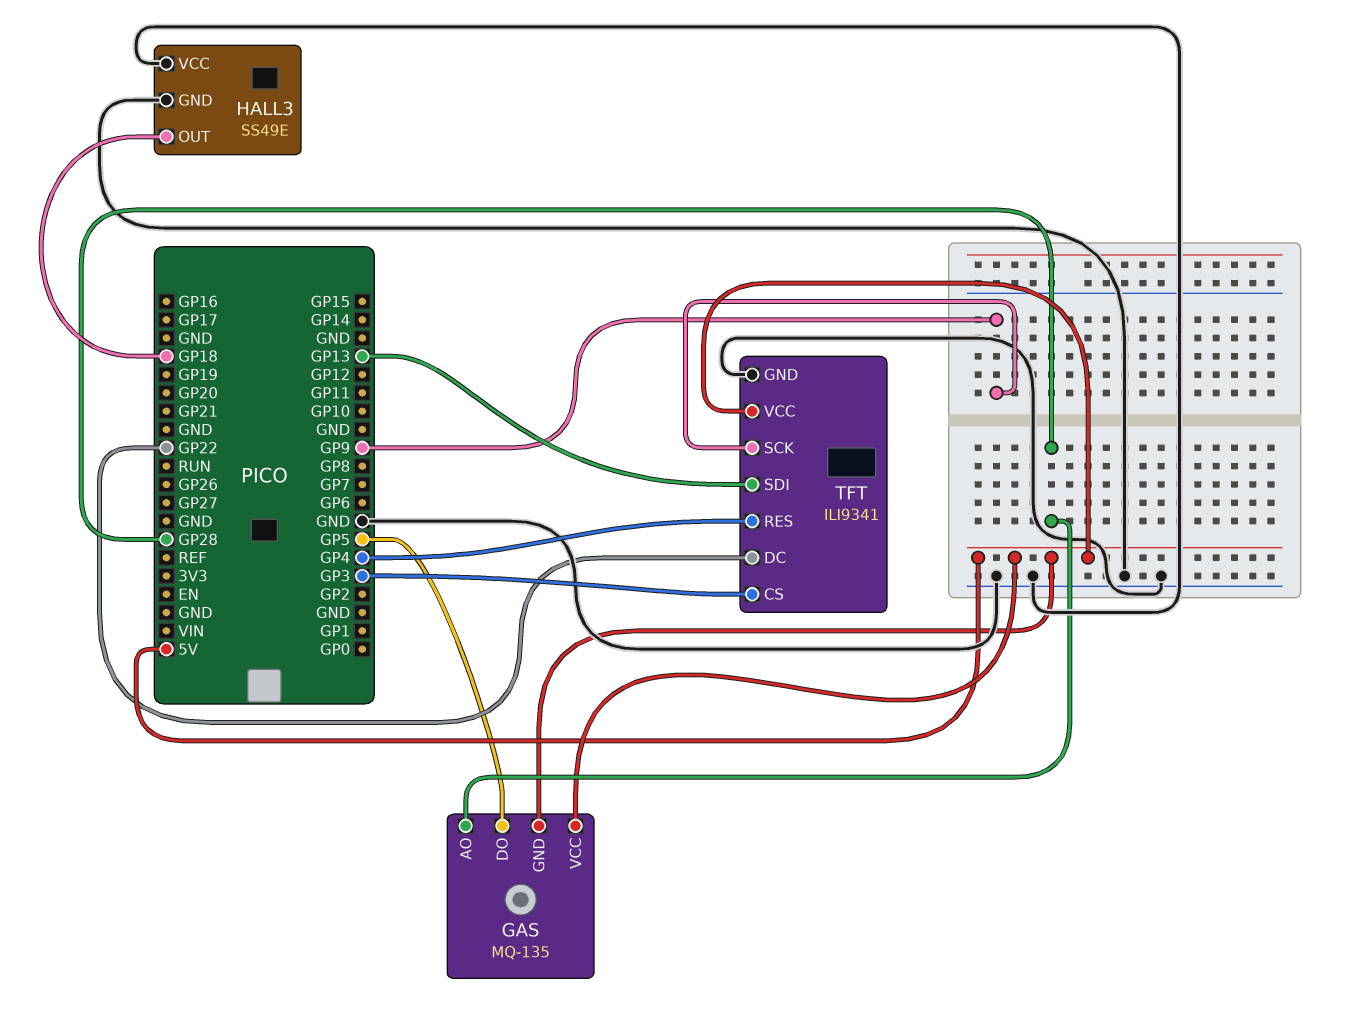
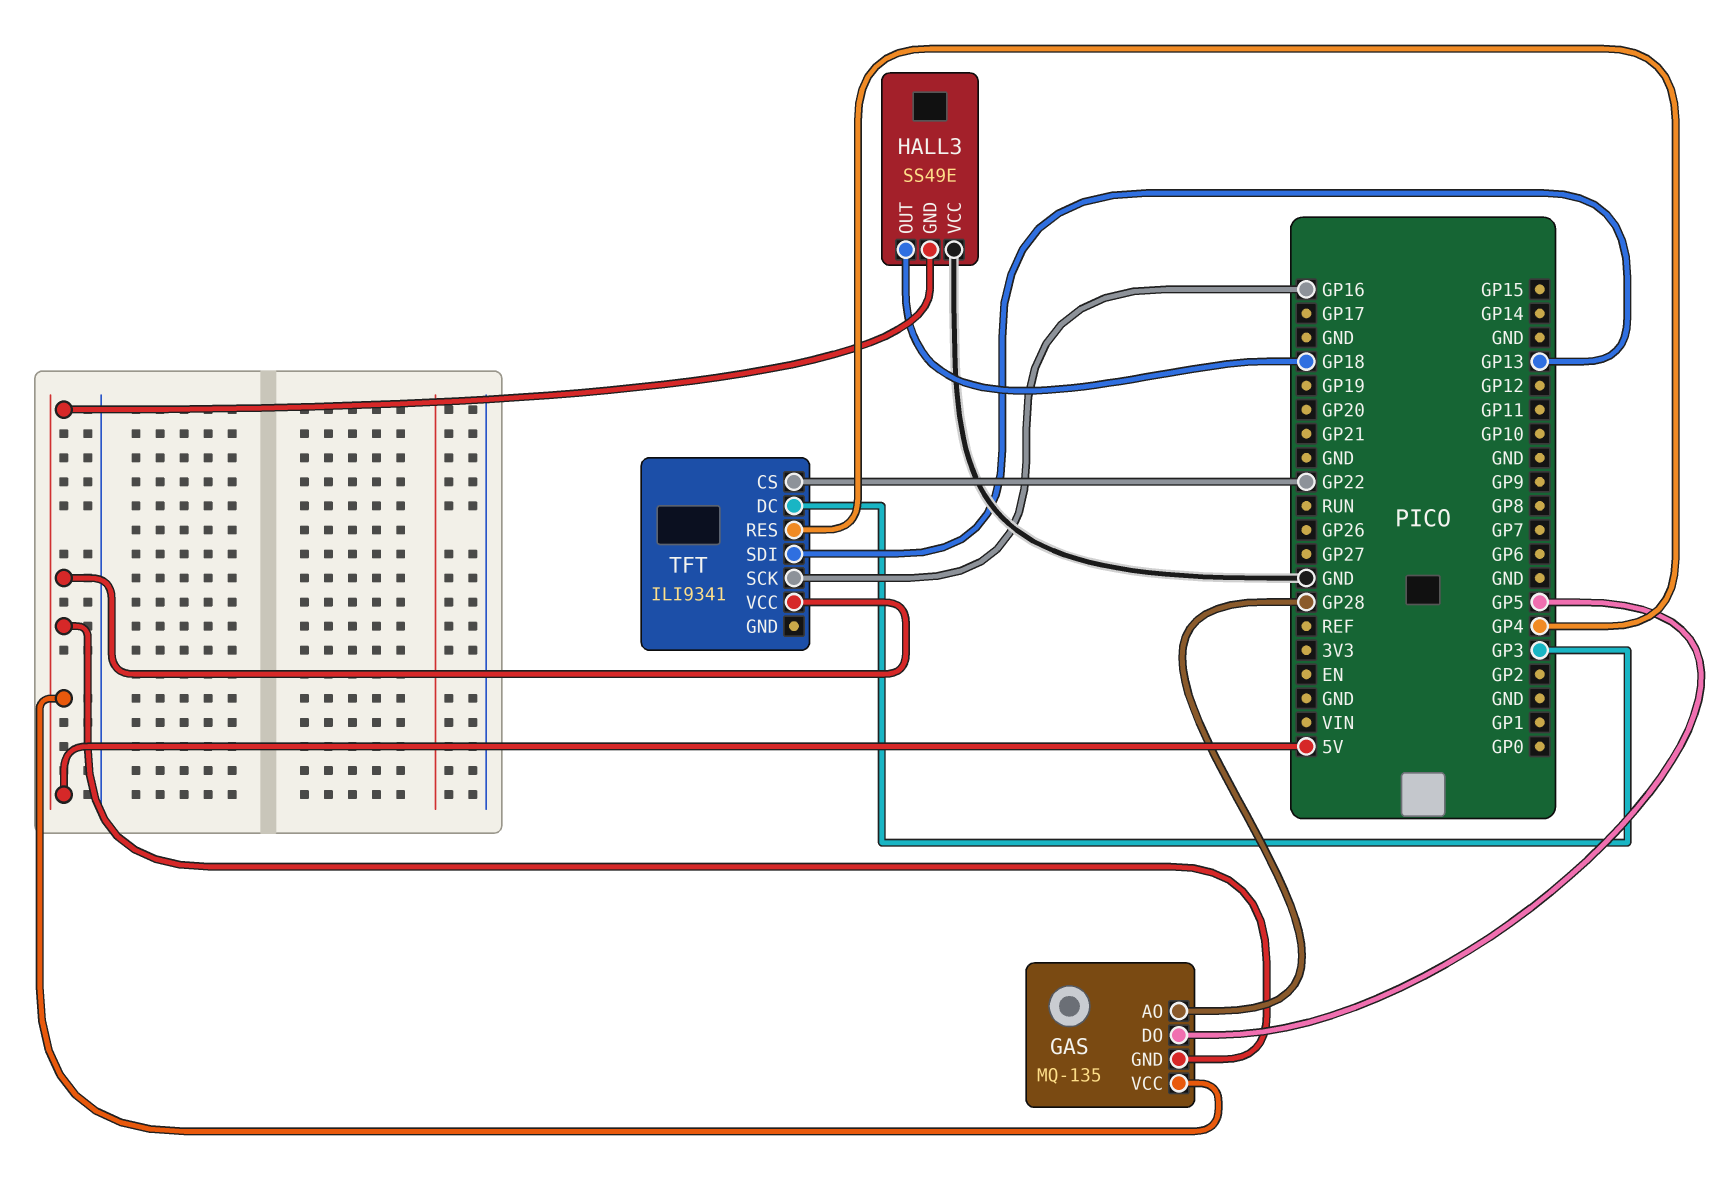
HALL3 pin GND: GND -> 5V
TFT pin CS: GP3 -> GP22
TFT pin DC: GP22 -> GP3
TFT pin GND: GND -> none
TFT pin SCK: GP9 -> GP16

